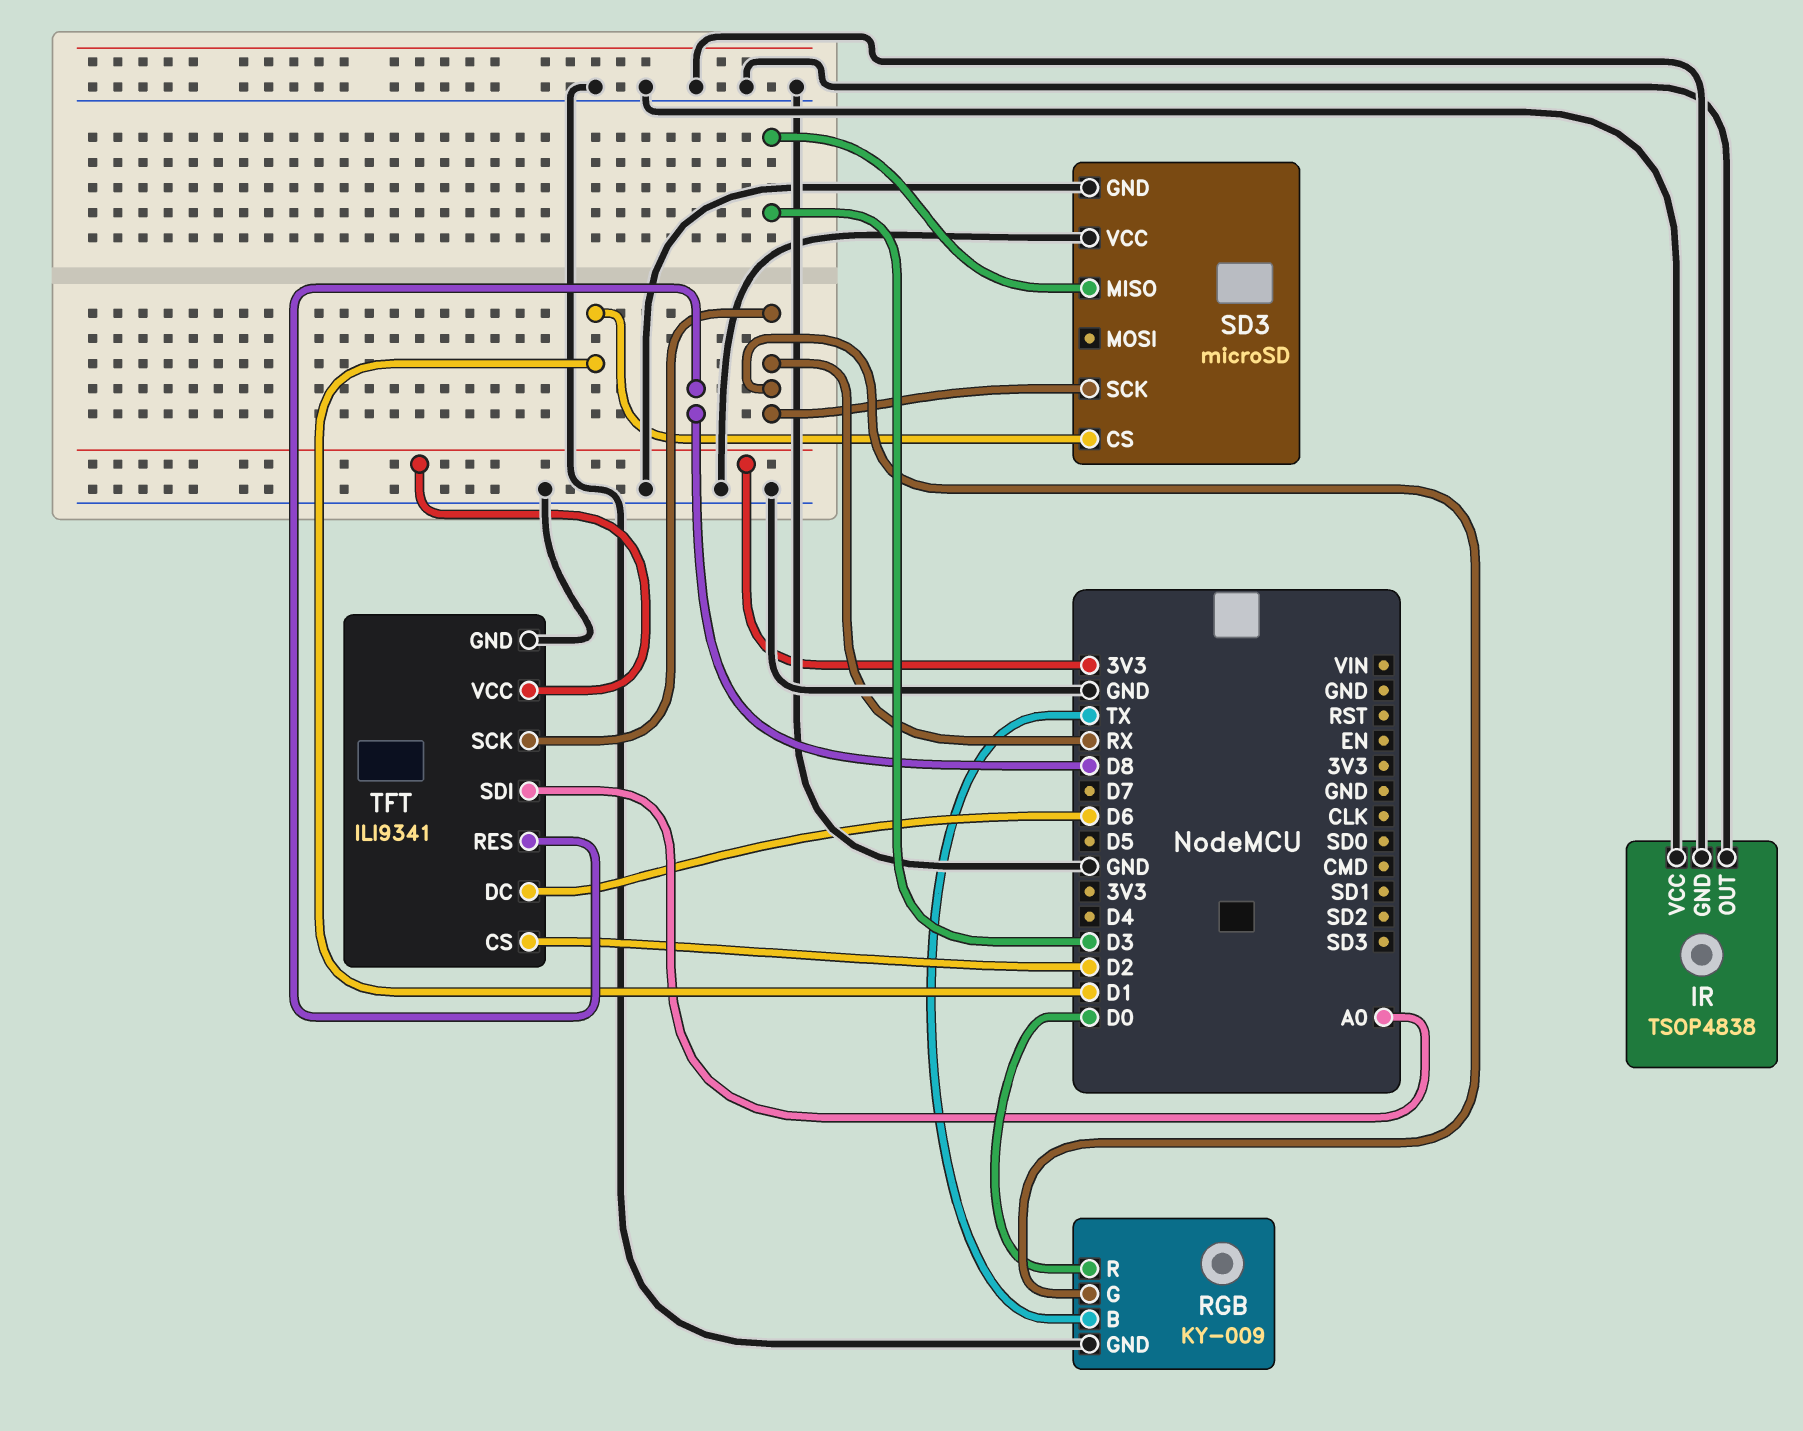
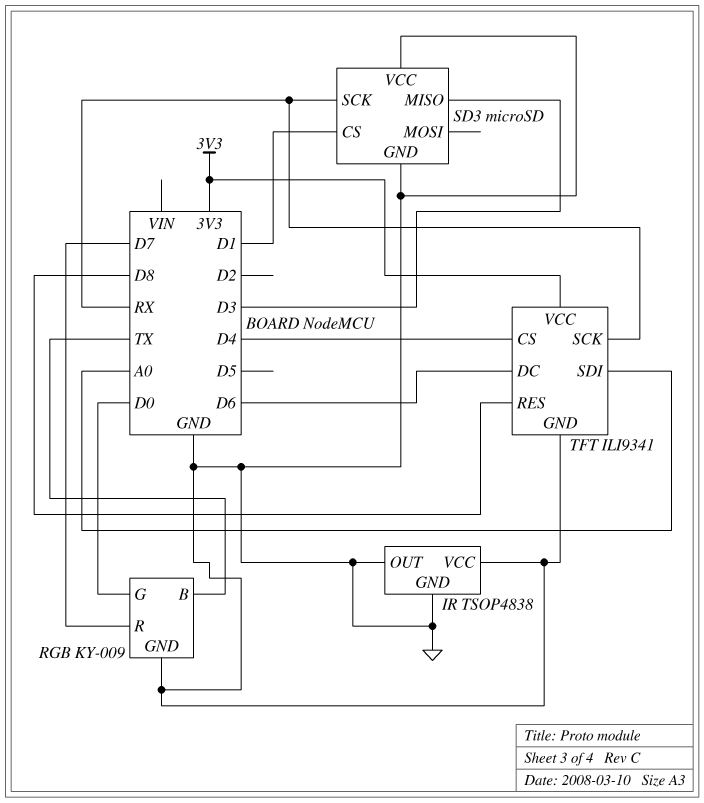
RGB pin G: RX -> D0
RGB pin R: D0 -> D7
TFT pin CS: D2 -> D4

